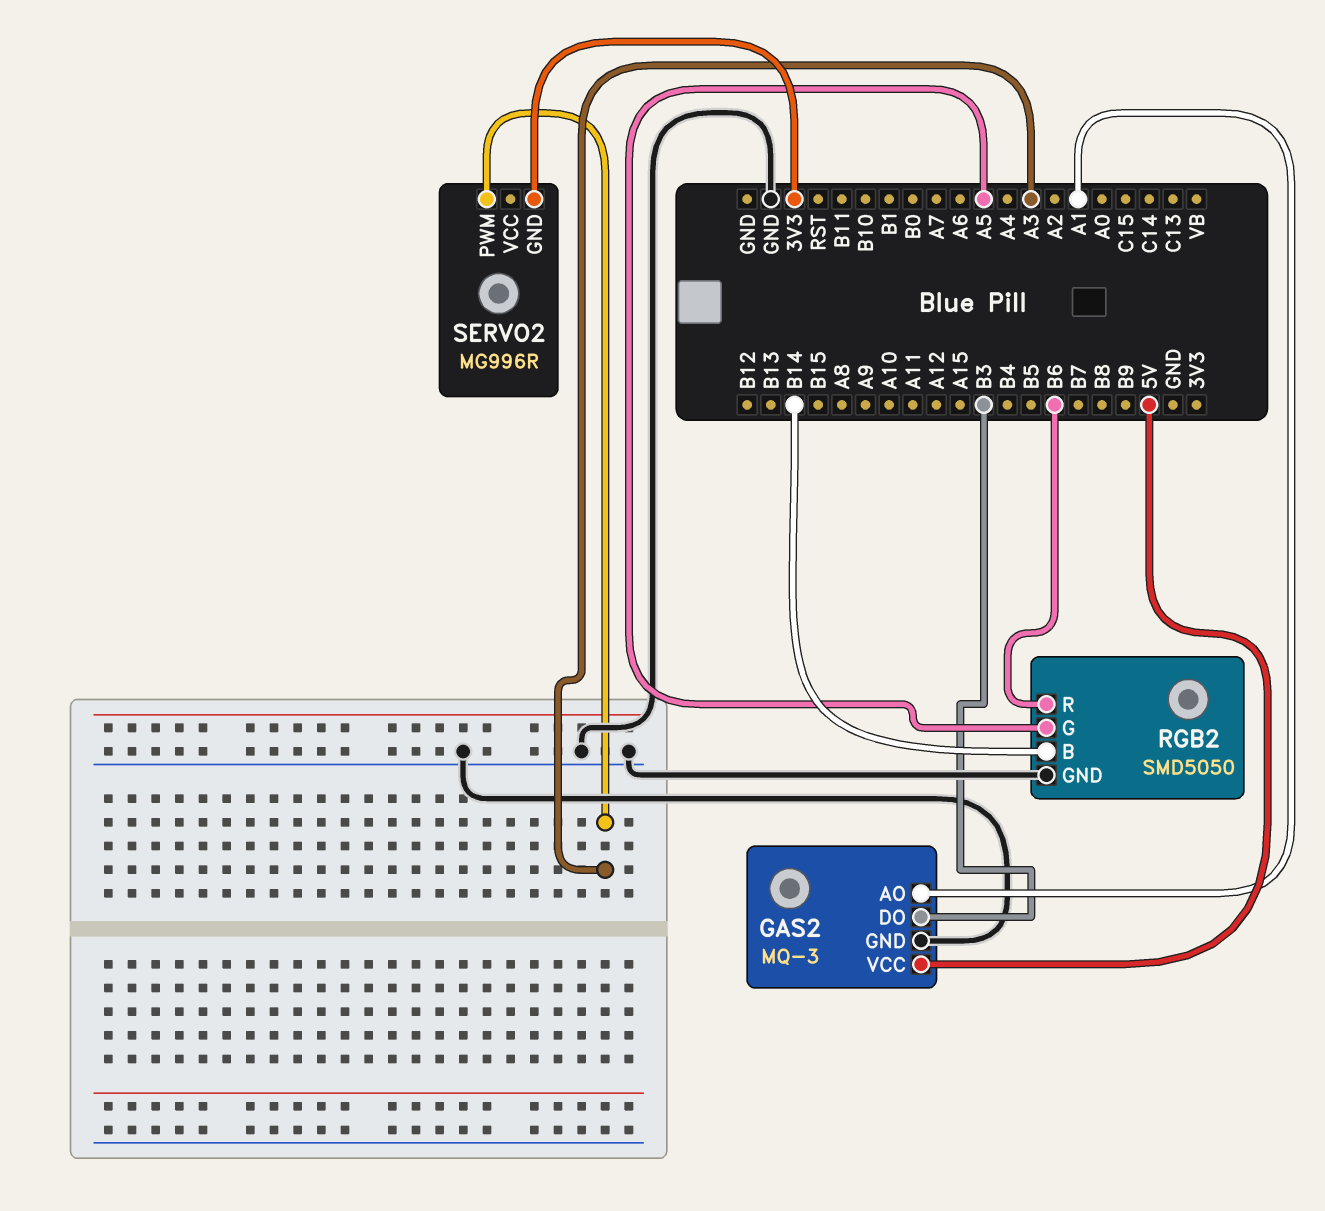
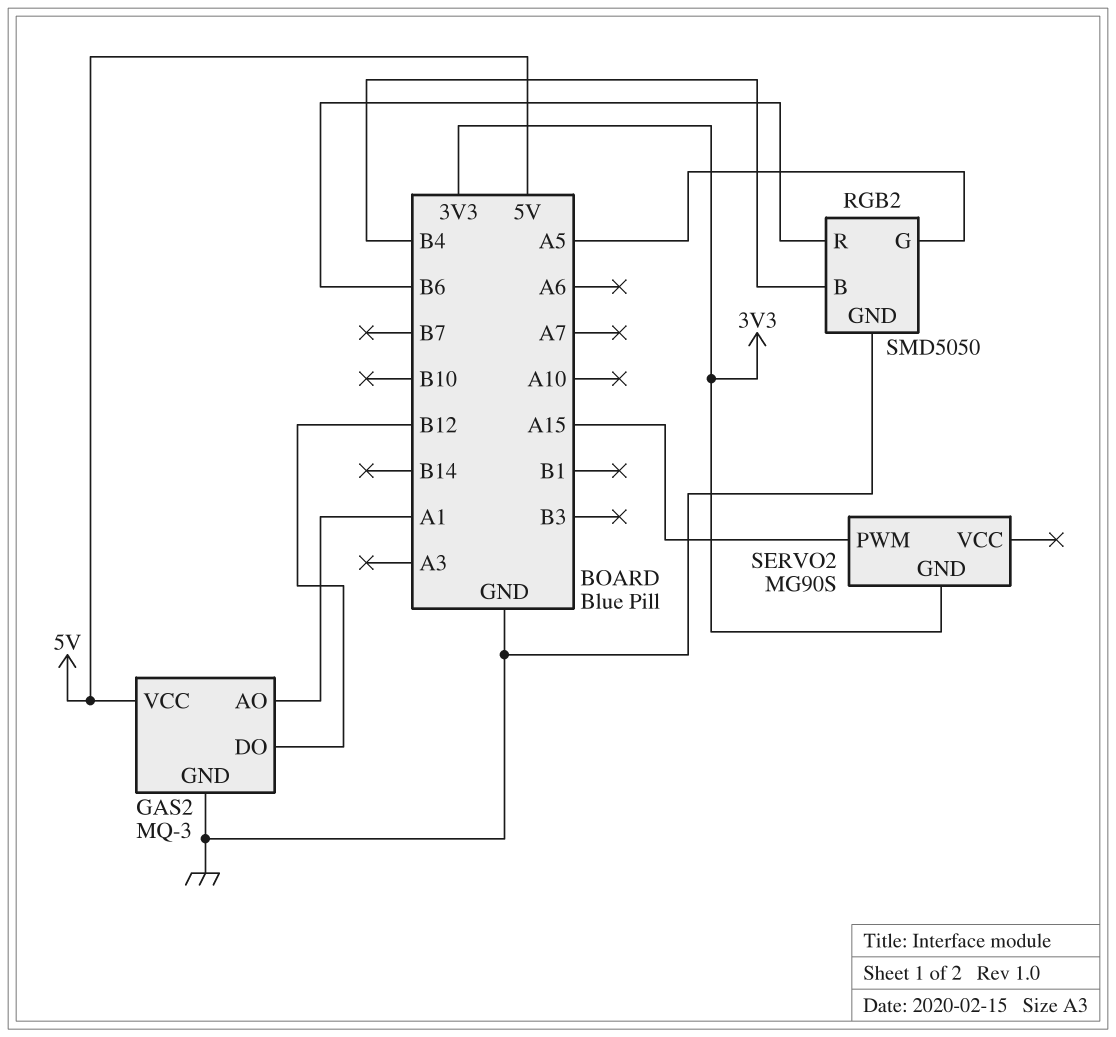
GAS2 pin DO: B3 -> B12
RGB2 pin B: B14 -> B4
SERVO2: MG996R -> MG90S
SERVO2 pin PWM: A3 -> A15

